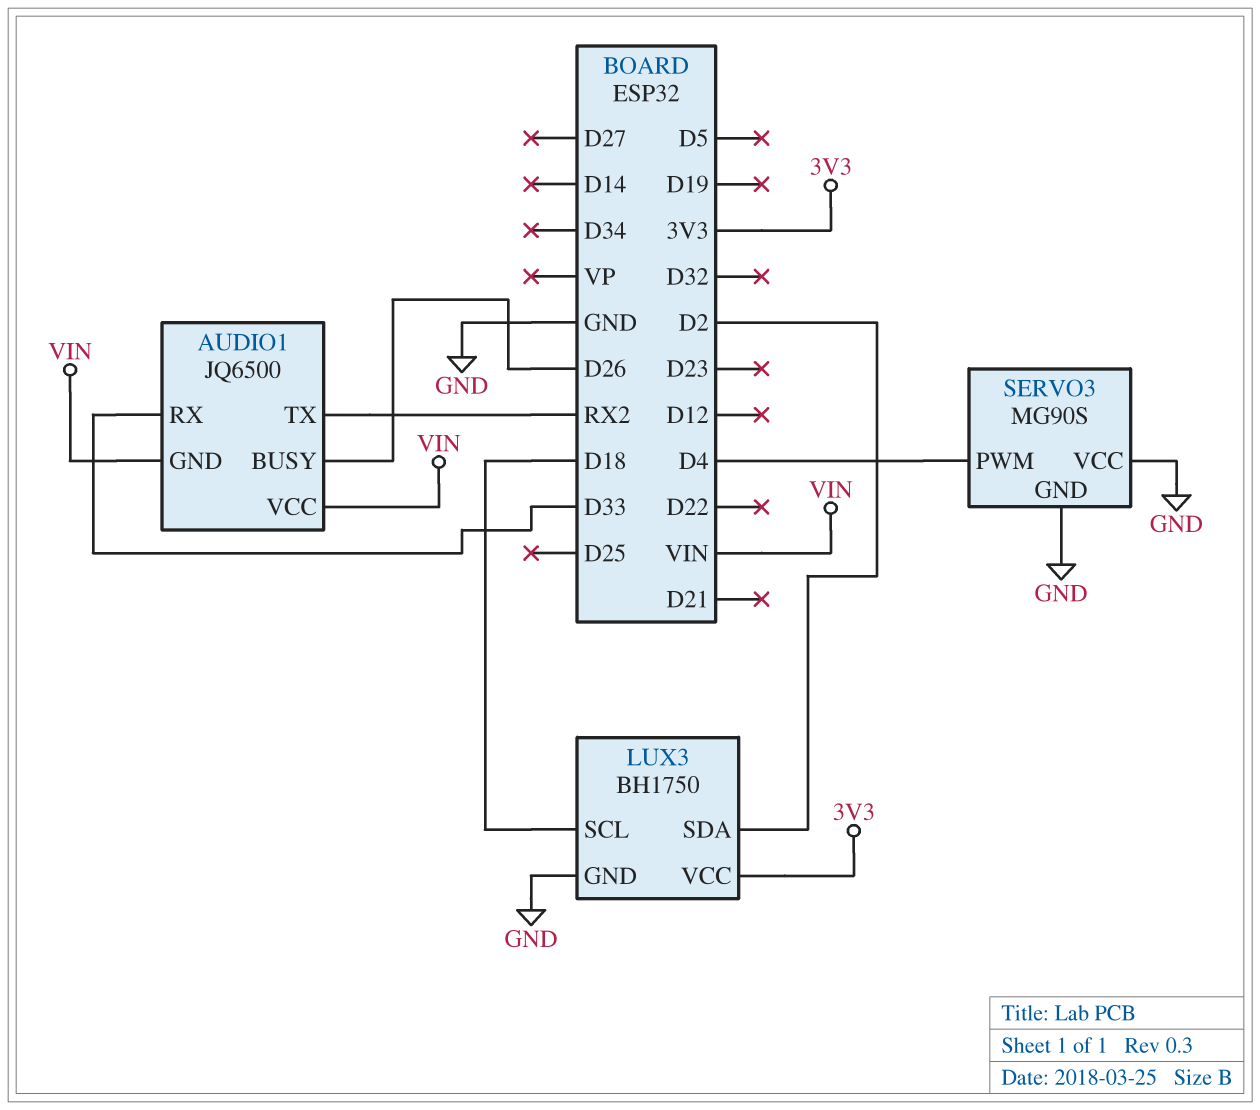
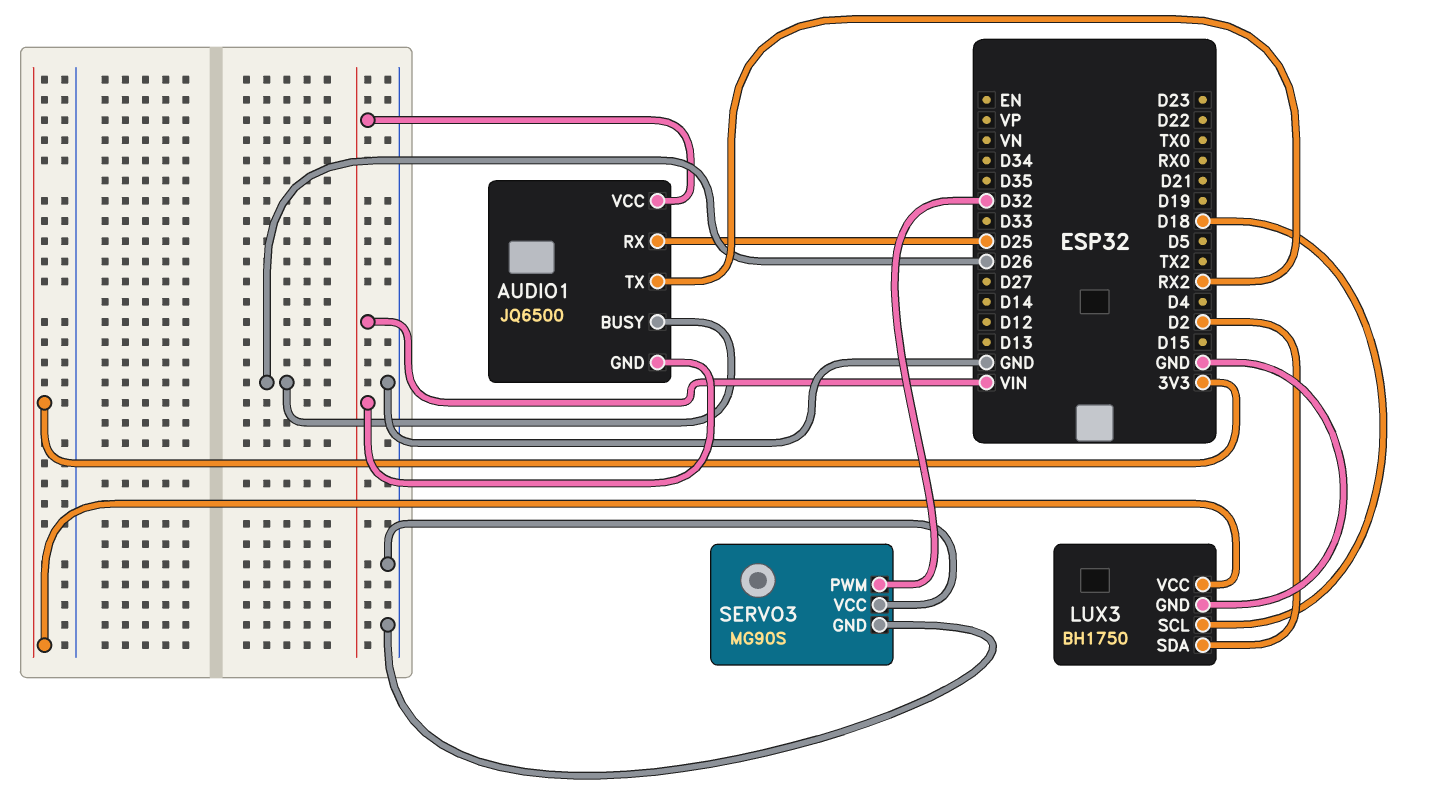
AUDIO1 pin RX: D33 -> D25
SERVO3 pin PWM: D4 -> D32

